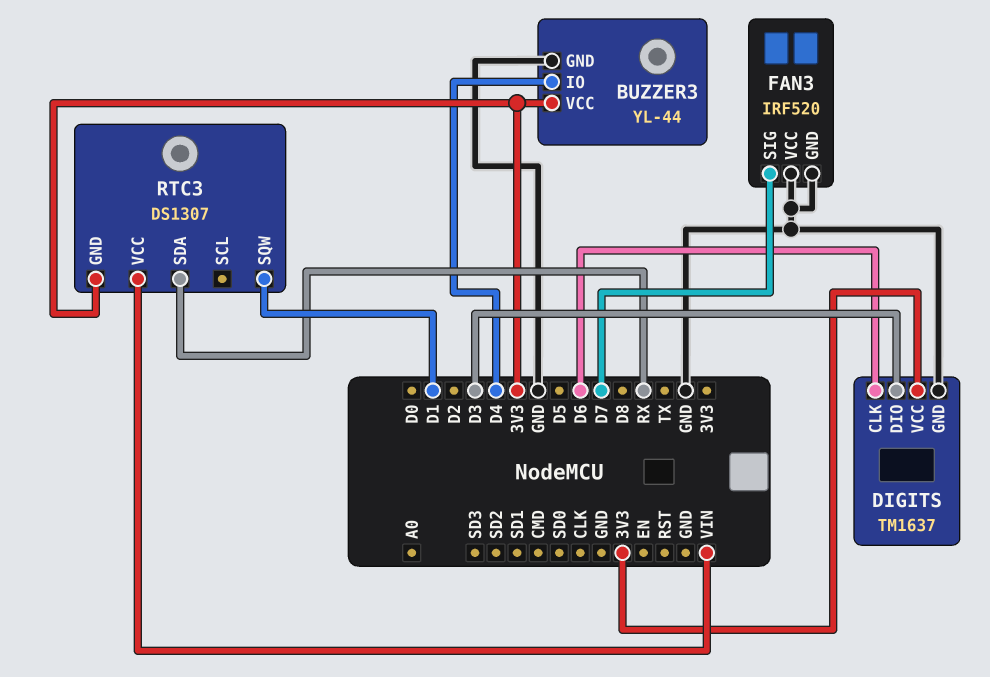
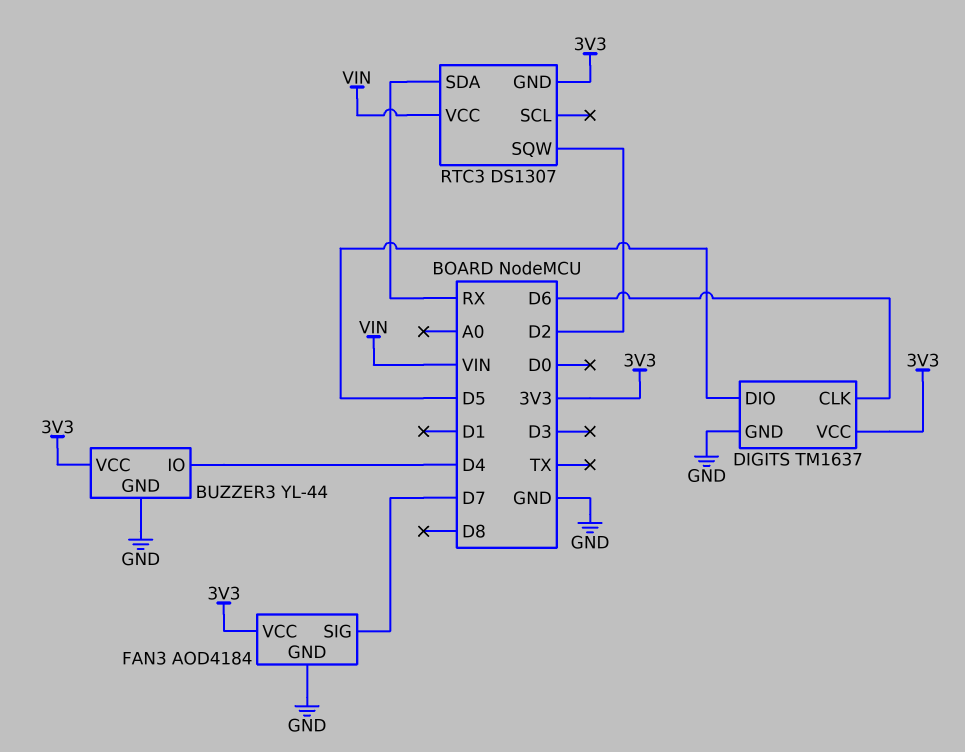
DIGITS pin DIO: D3 -> D5
FAN3: IRF520 -> AOD4184
FAN3 pin VCC: GND -> 3V3
RTC3 pin SQW: D1 -> D2

